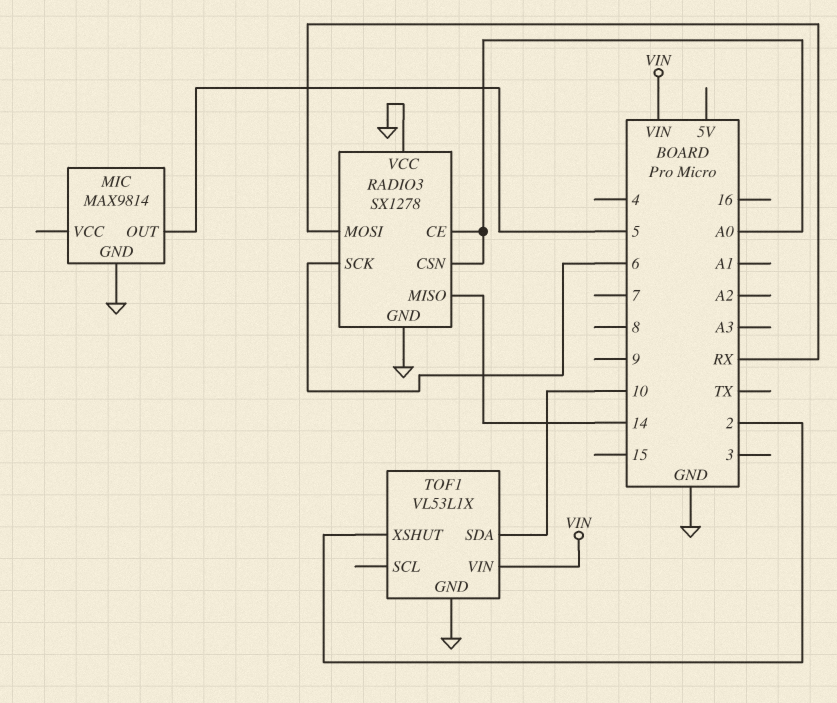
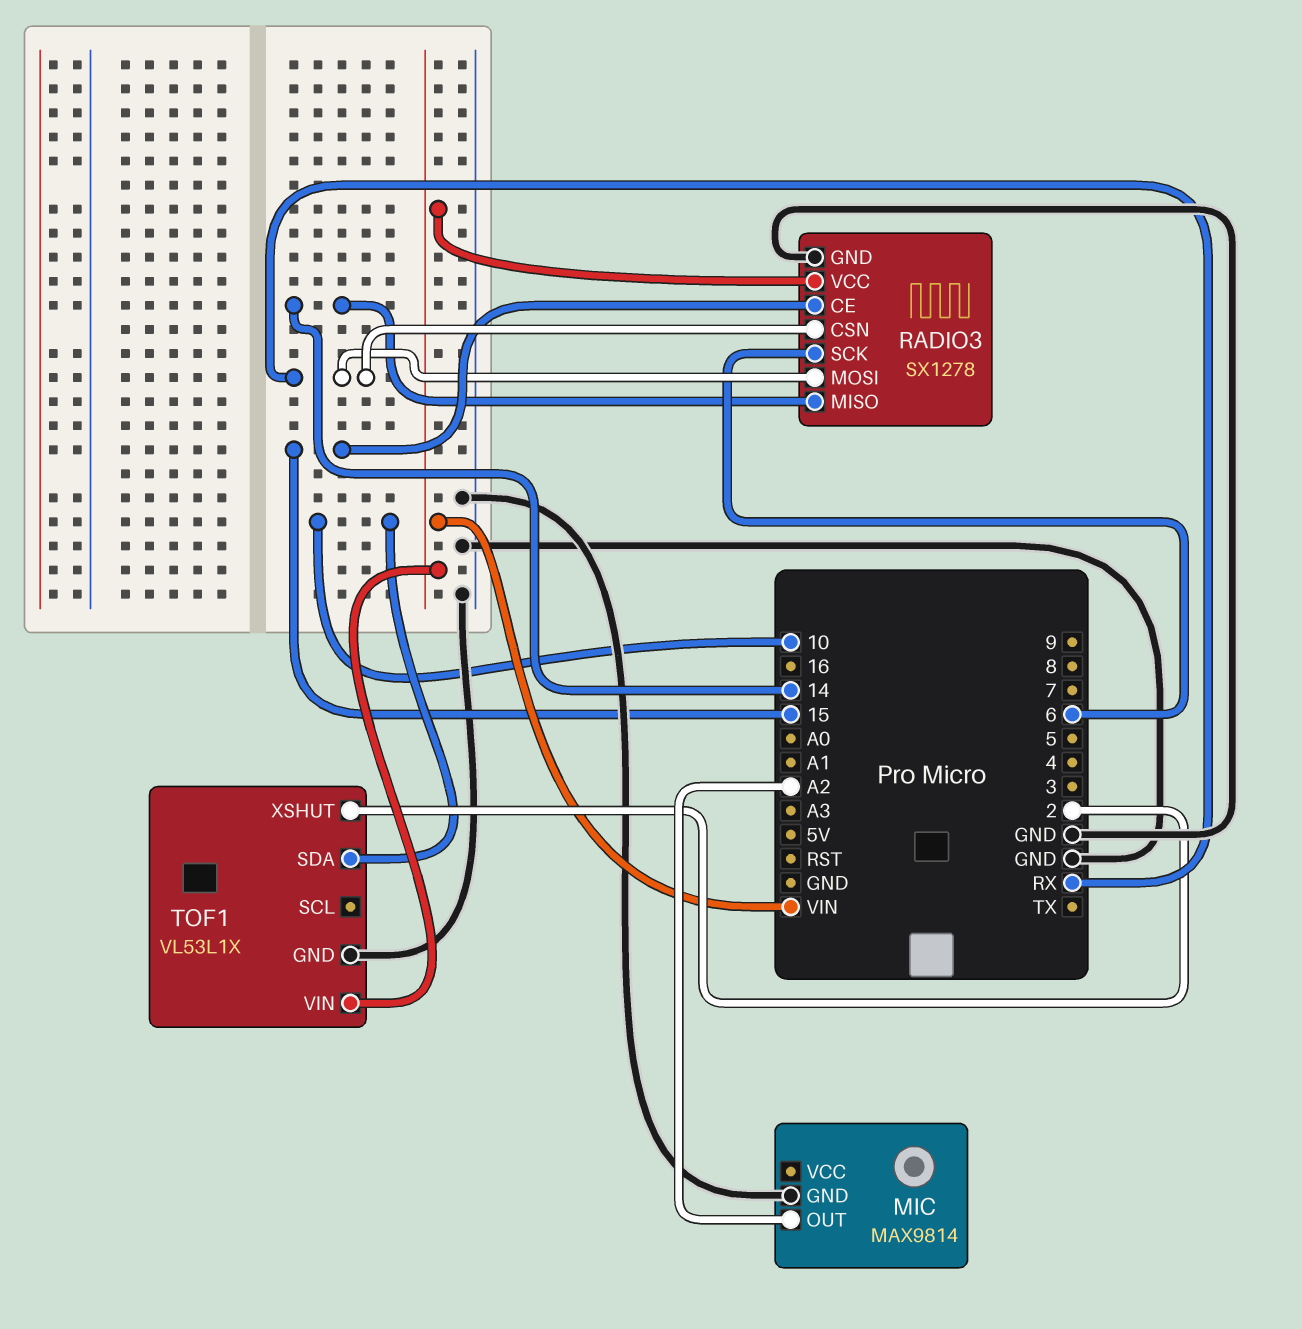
MIC pin OUT: 5 -> A2
RADIO3 pin CE: A0 -> 15
RADIO3 pin CSN: A0 -> RX
RADIO3 pin VCC: GND -> VIN

